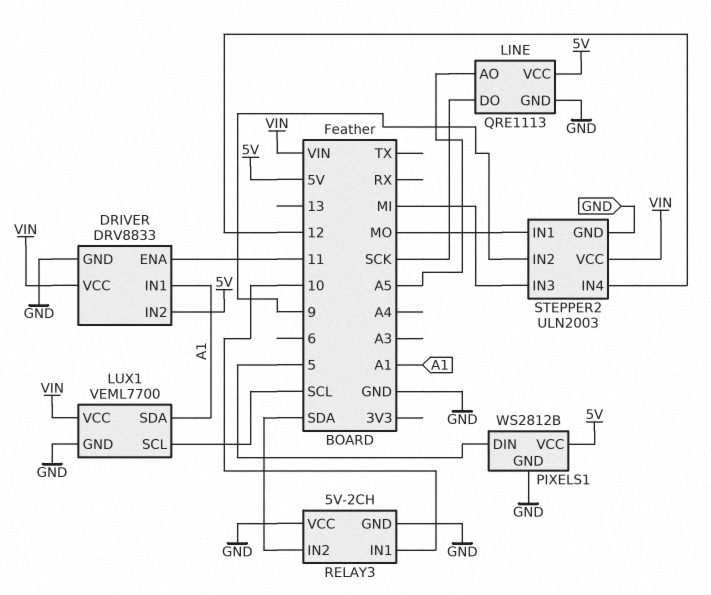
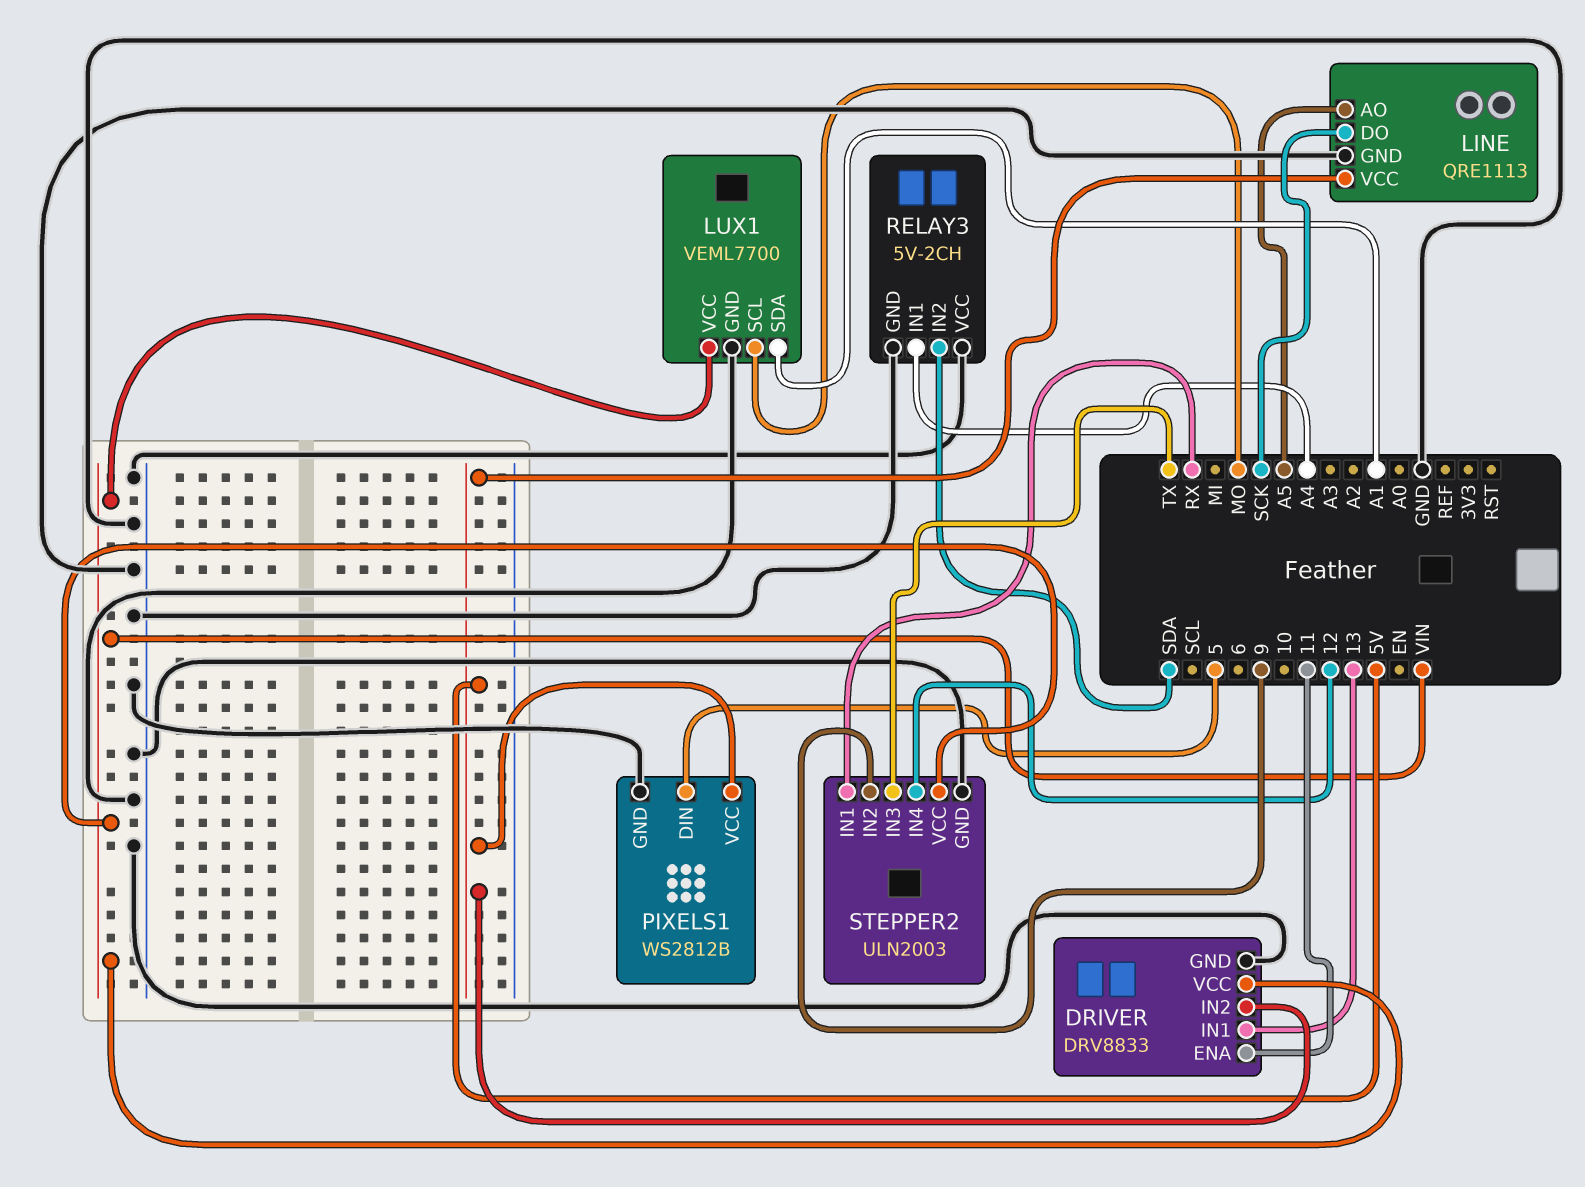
DRIVER pin IN1: A1 -> 13
LUX1 pin SCL: SCL -> MO
RELAY3 pin IN1: 10 -> A4
STEPPER2 pin IN1: MO -> RX
STEPPER2 pin IN3: MI -> TX

